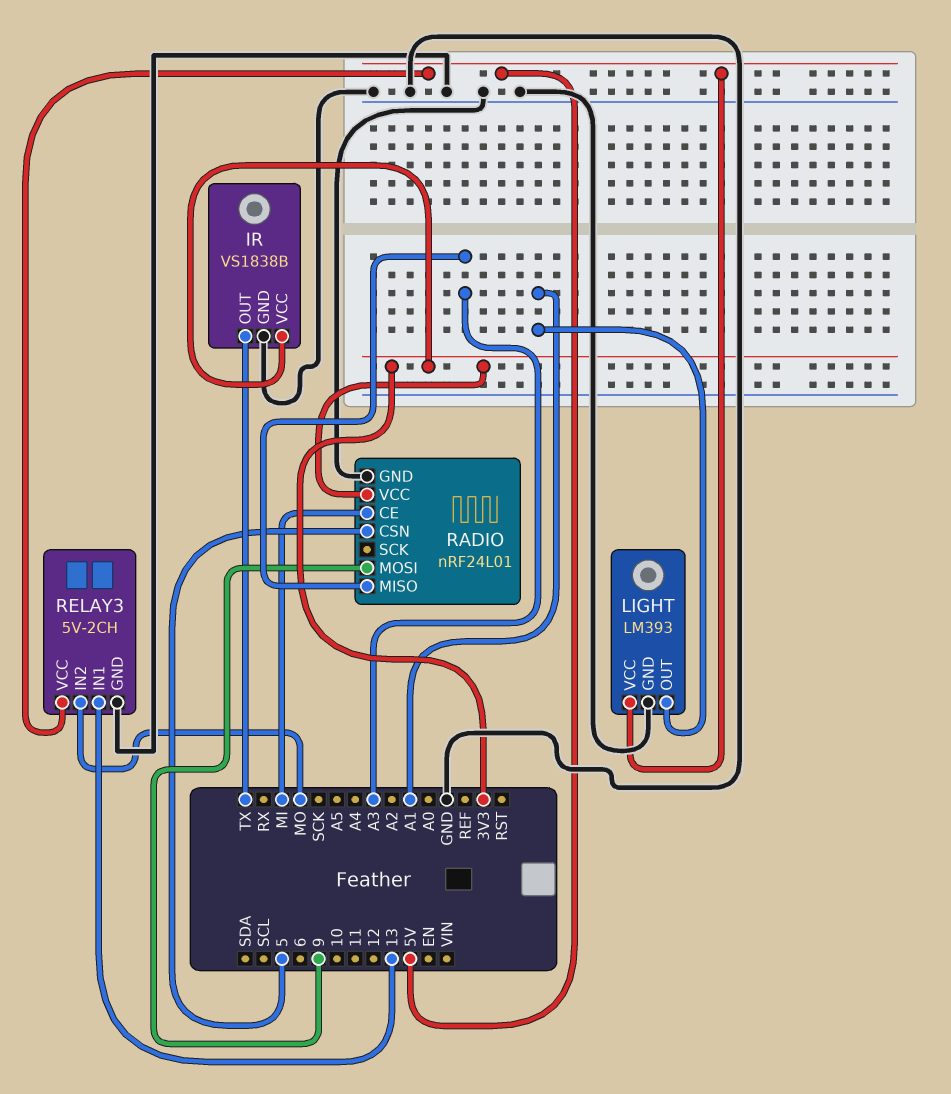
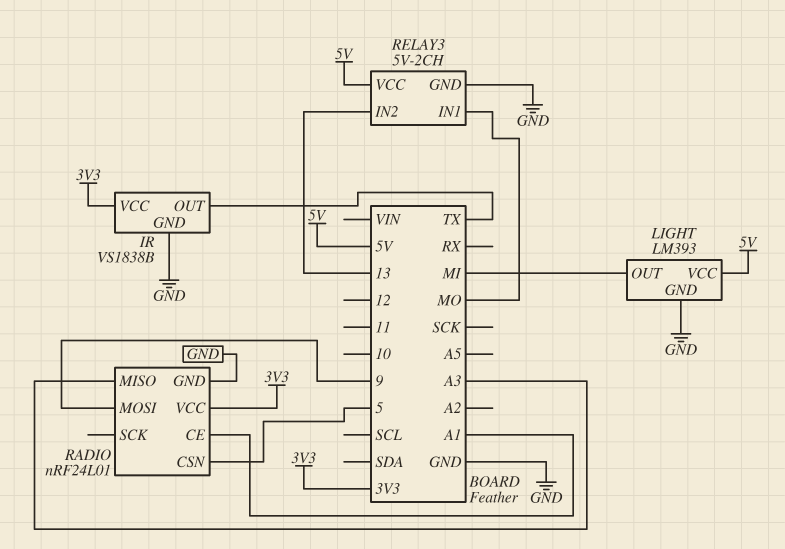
LIGHT pin OUT: A1 -> MI
RADIO pin CE: MI -> A1
RELAY3 pin IN1: 13 -> MO
RELAY3 pin IN2: MO -> 13

